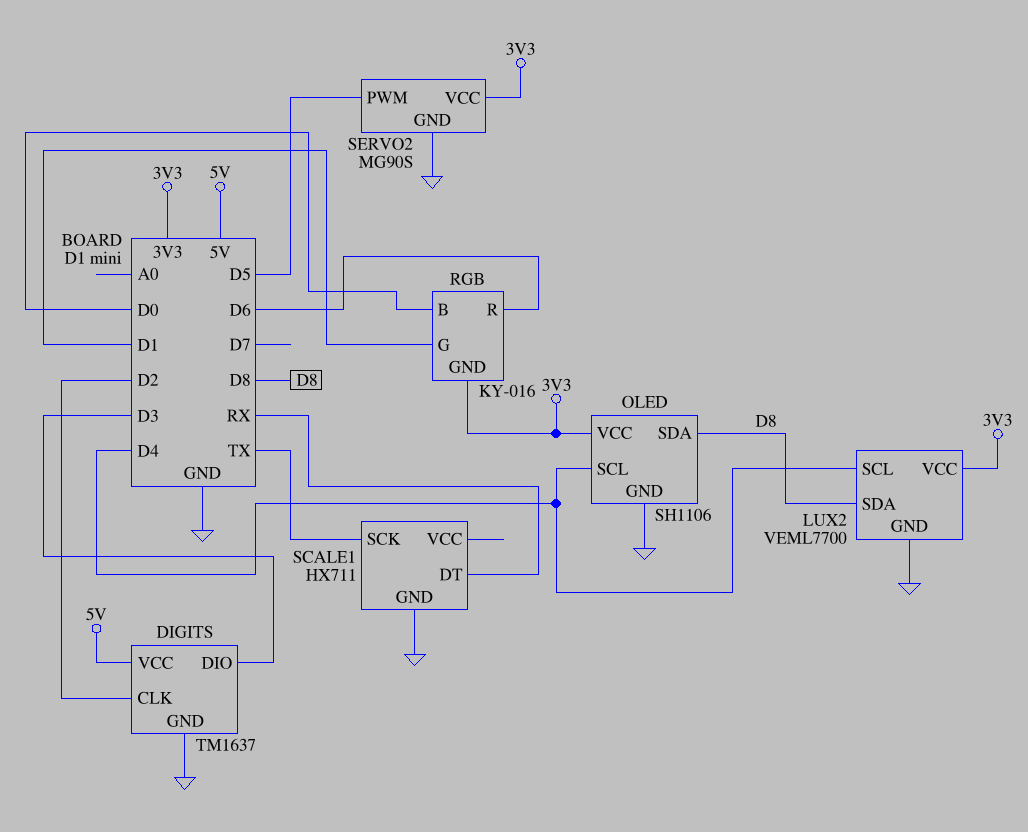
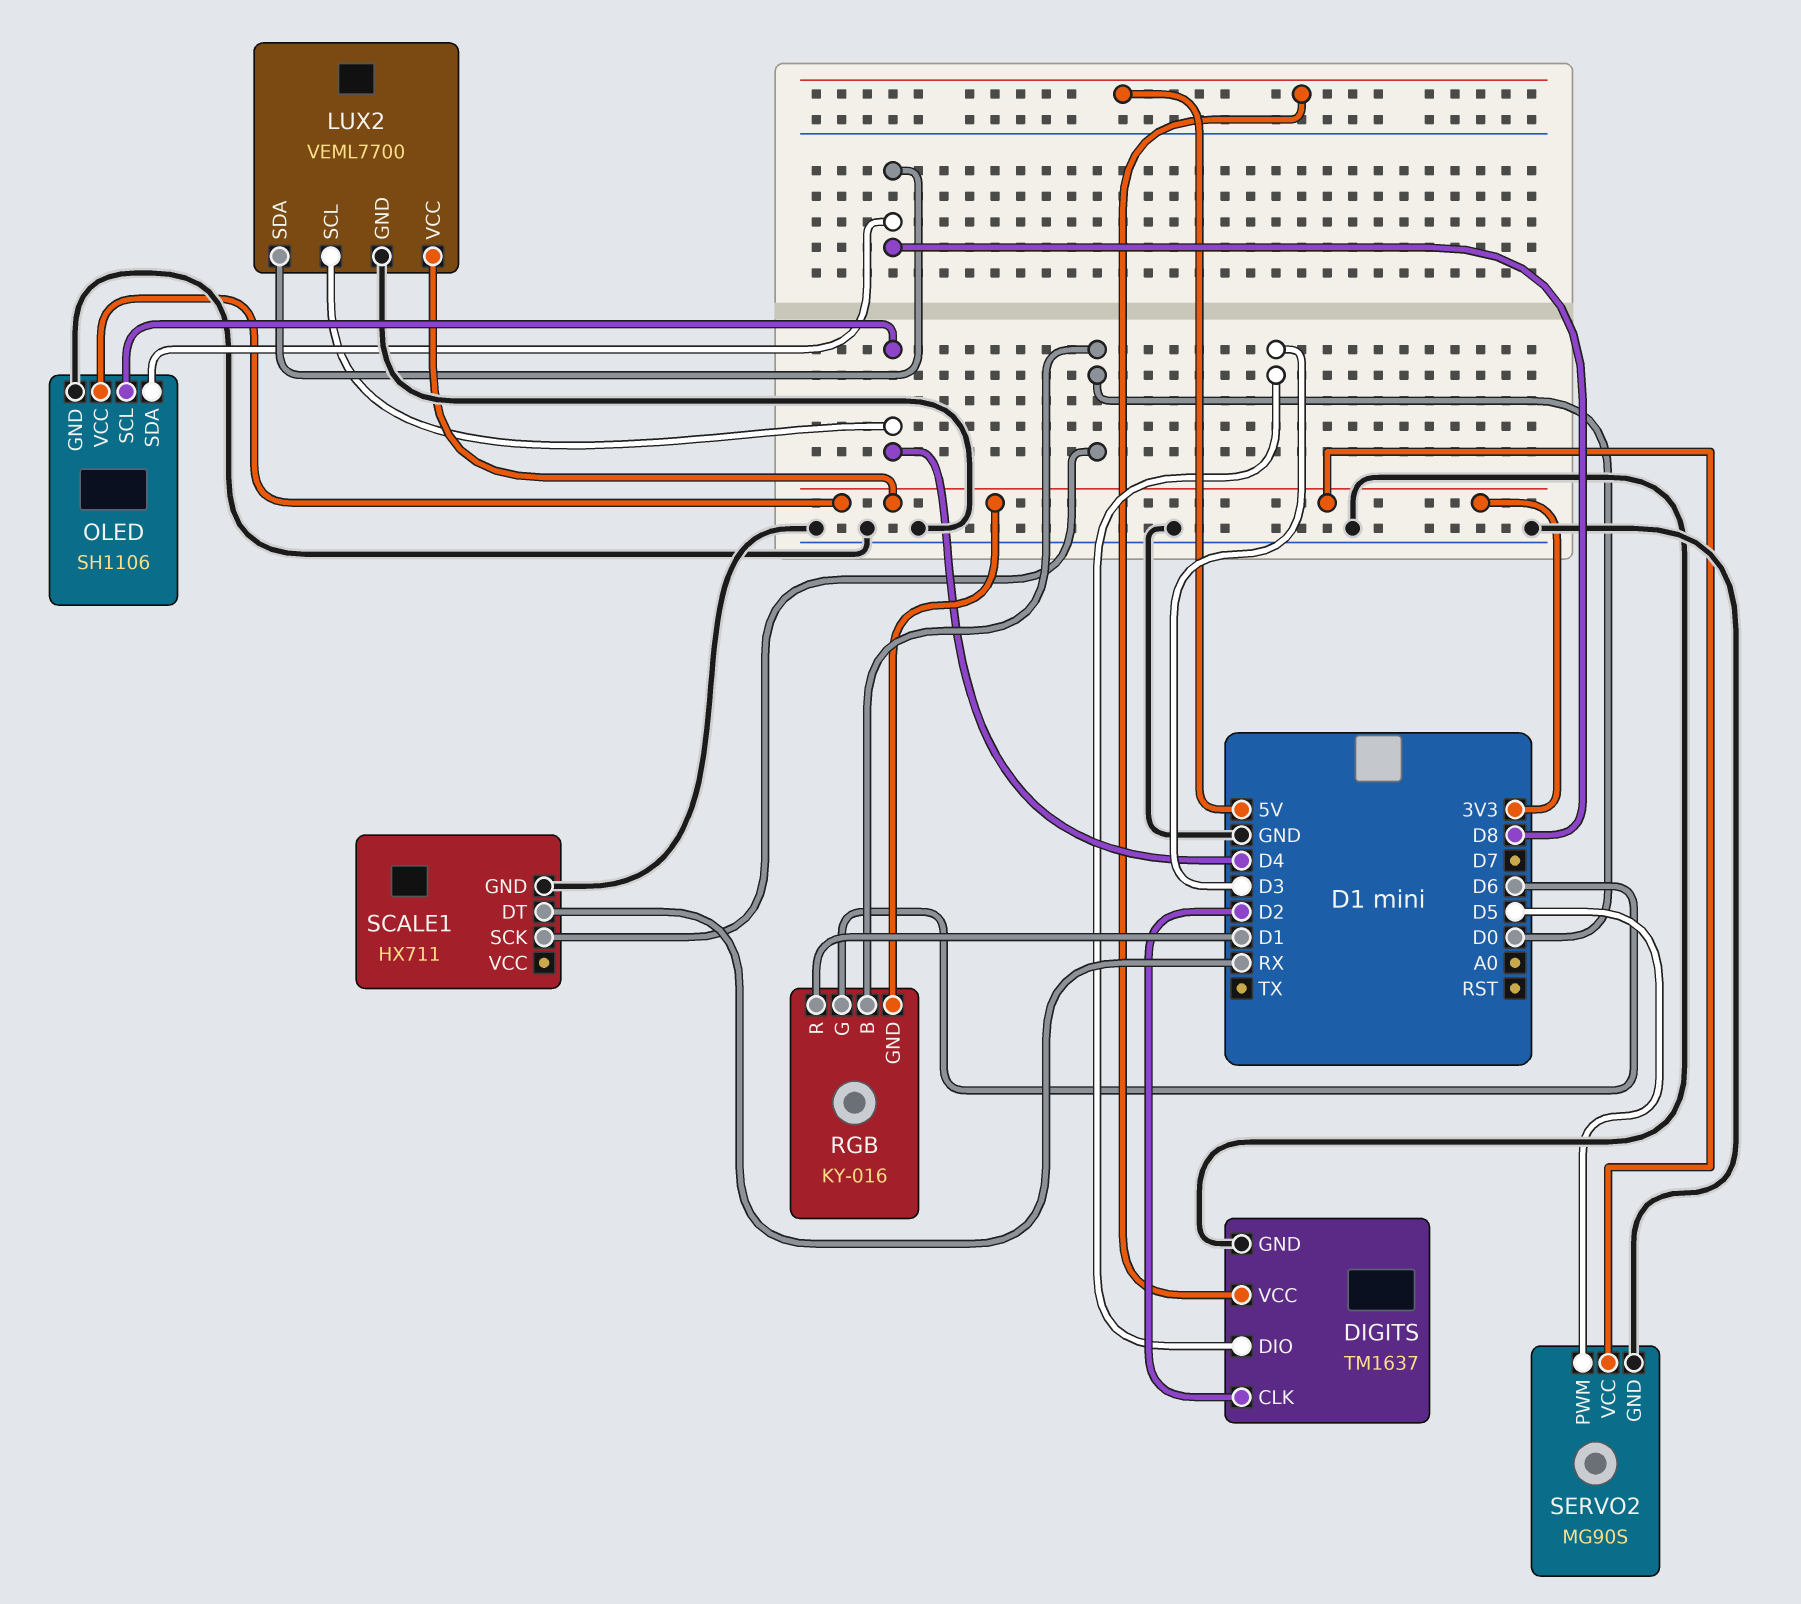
RGB pin G: D1 -> D6
RGB pin R: D6 -> D1
SCALE1 pin SCK: TX -> D0

